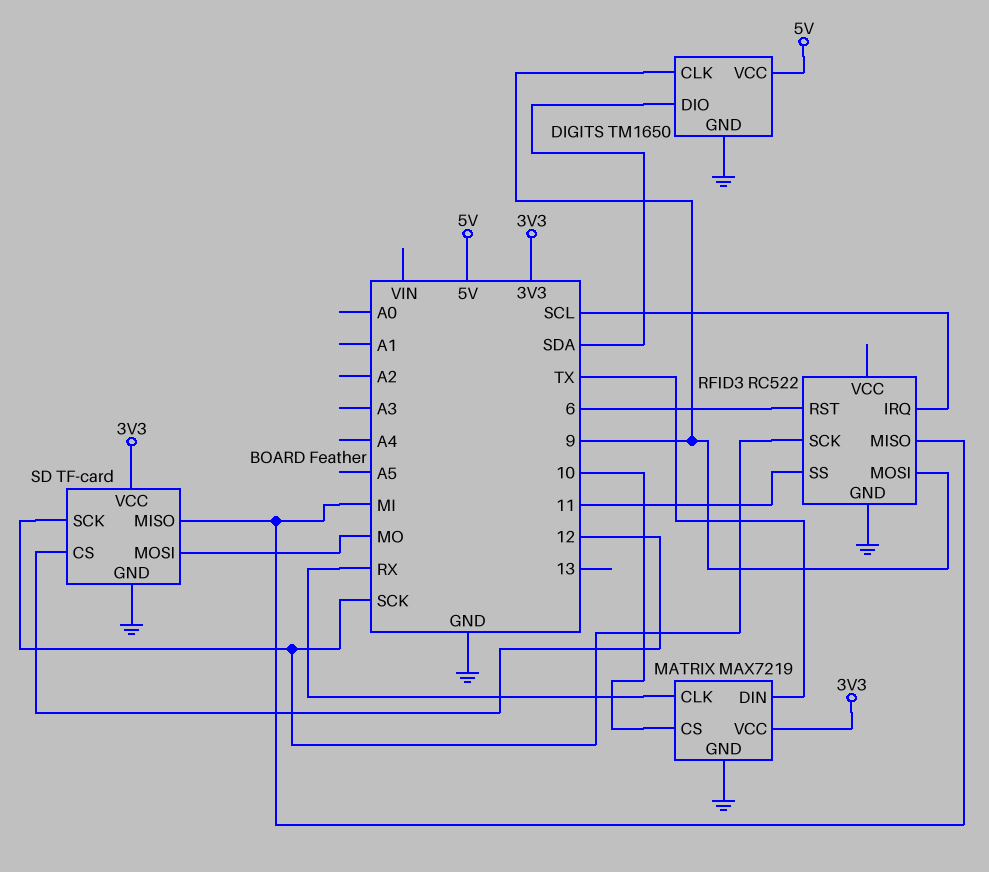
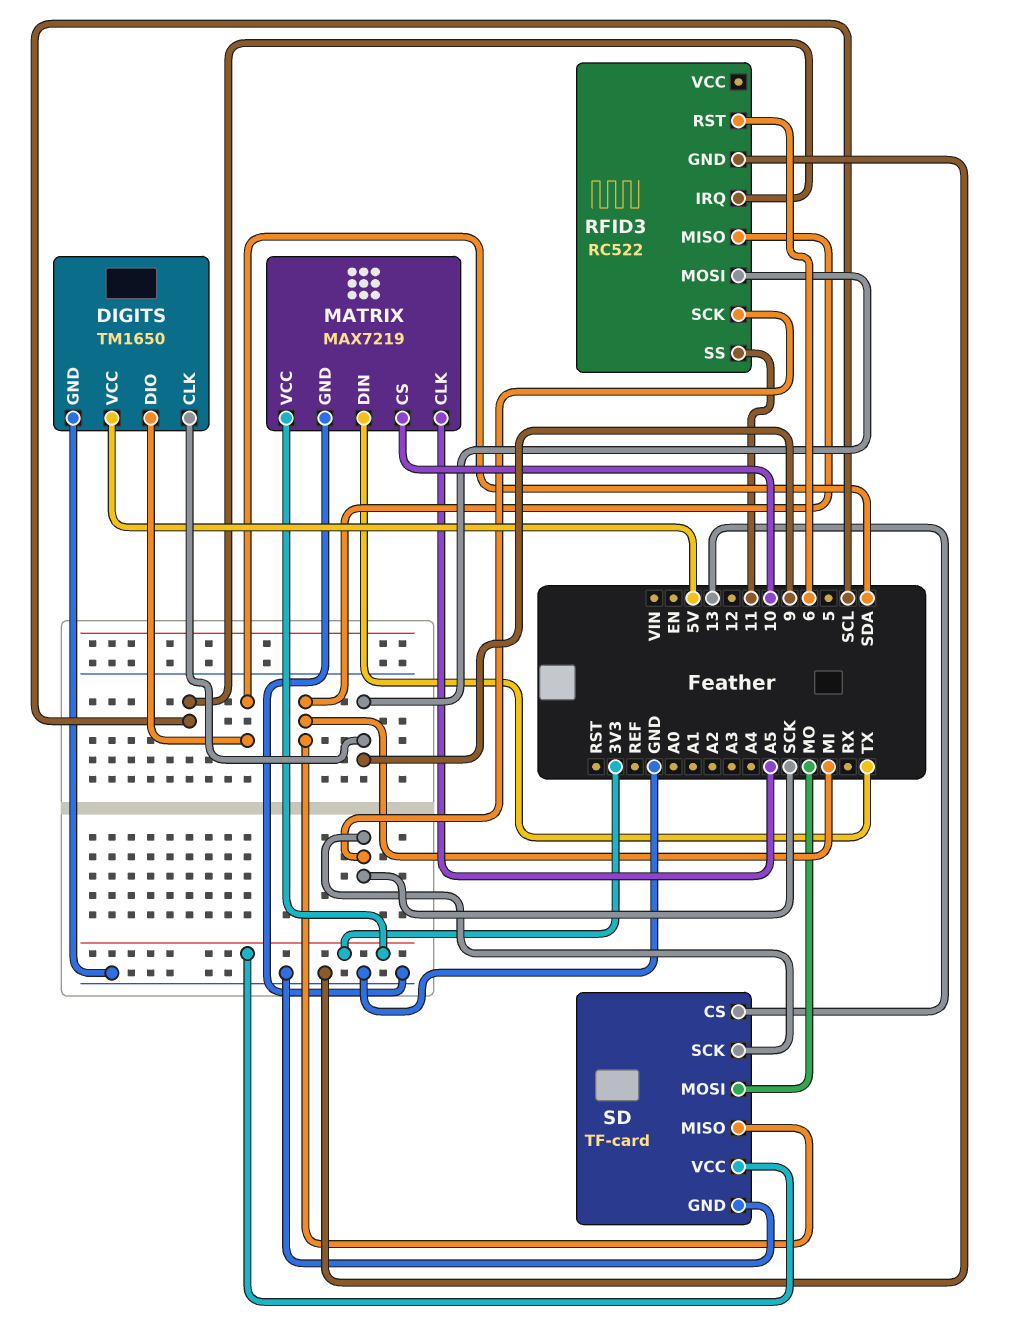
MATRIX pin CLK: RX -> A5
SD pin CS: 12 -> 13

